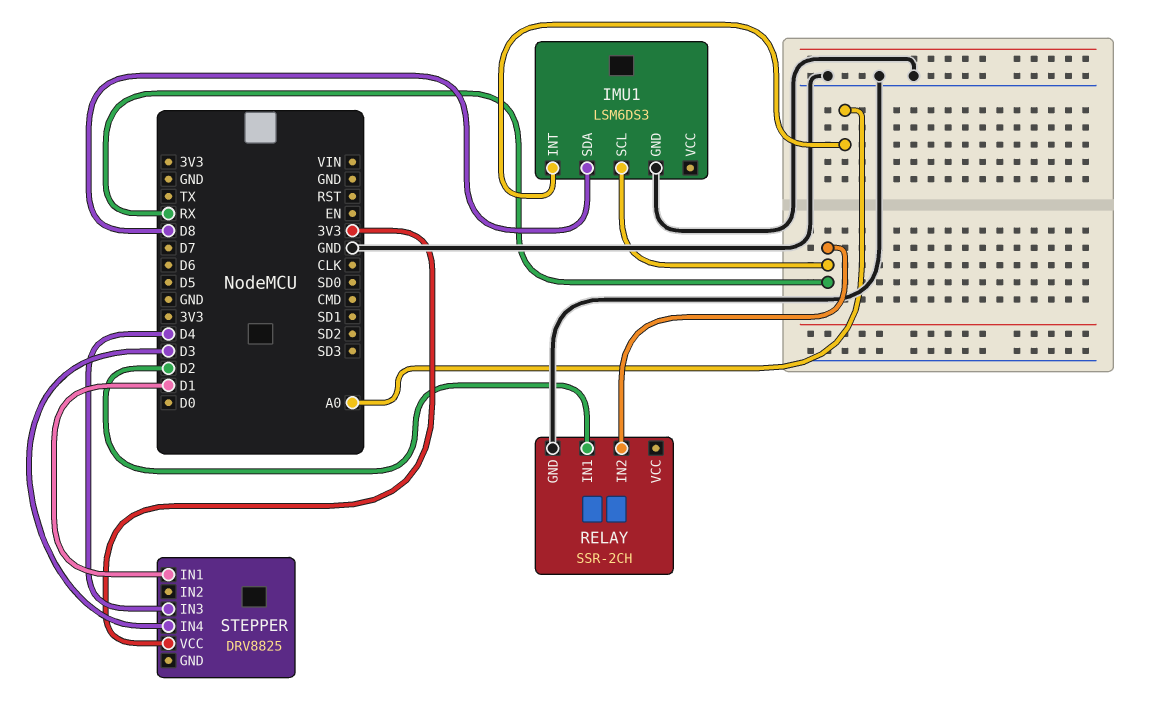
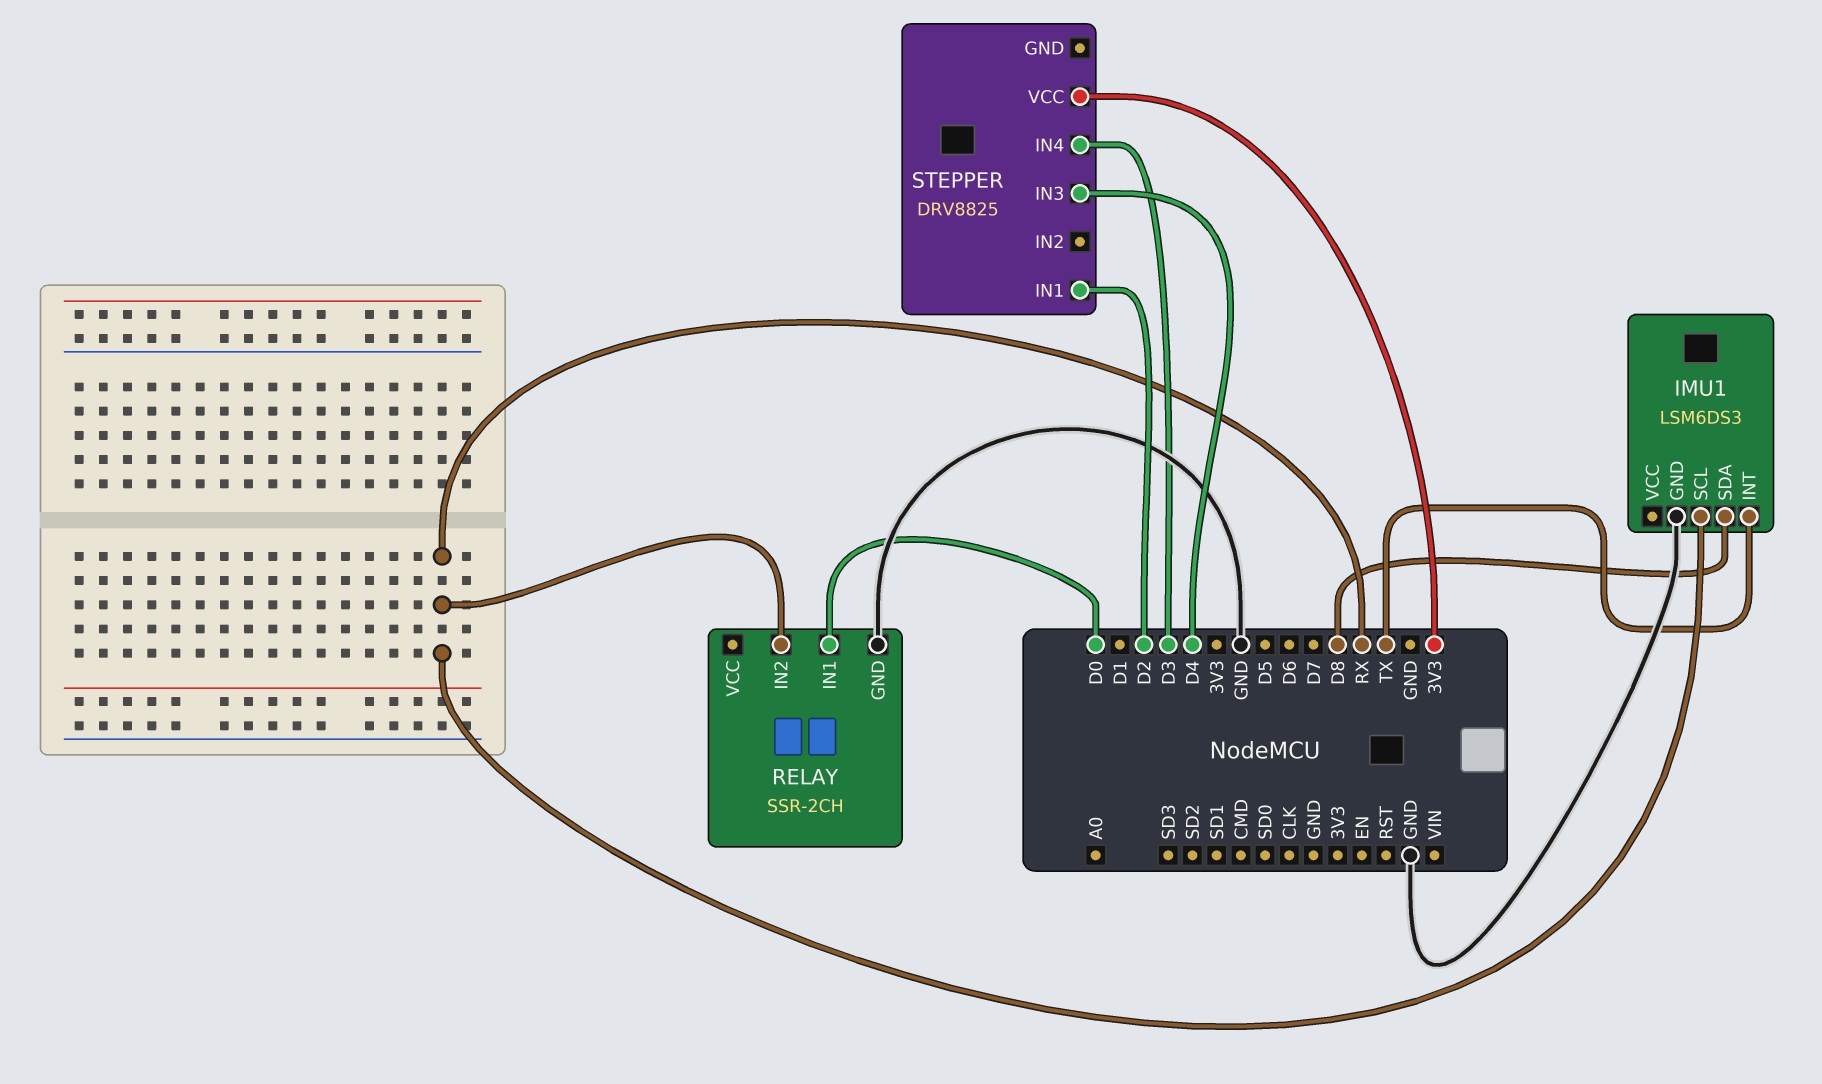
IMU1 pin INT: A0 -> TX
RELAY pin IN1: D2 -> D0
STEPPER pin IN1: D1 -> D2

